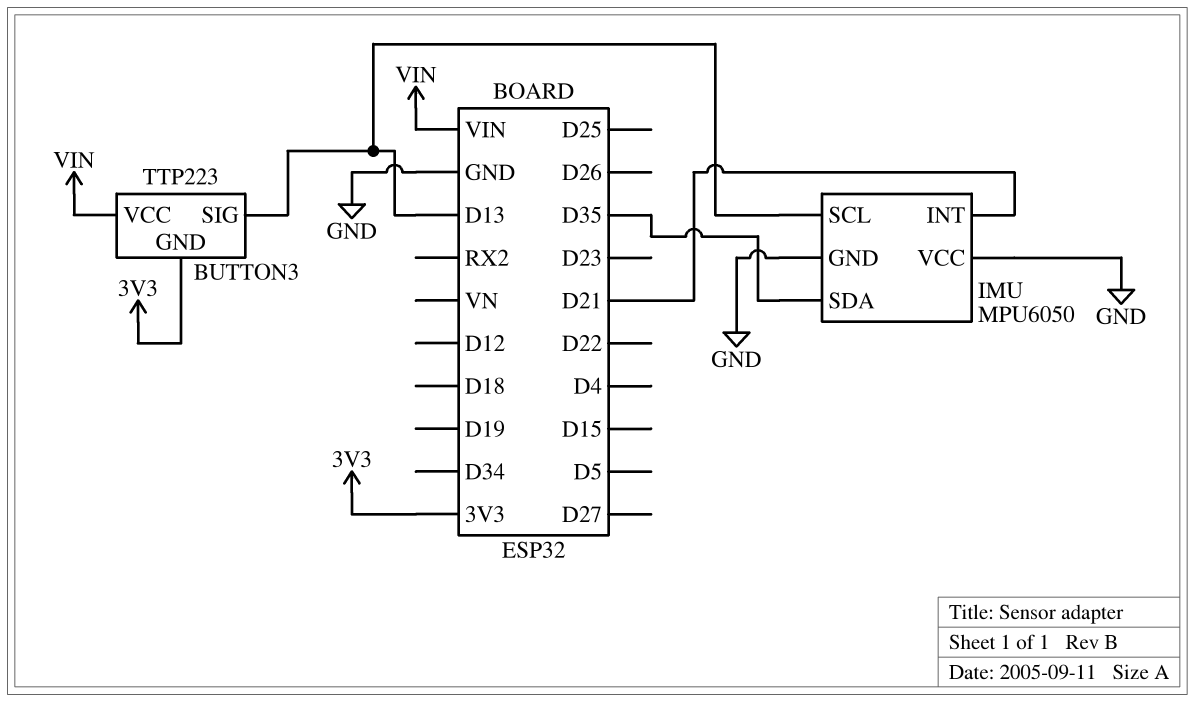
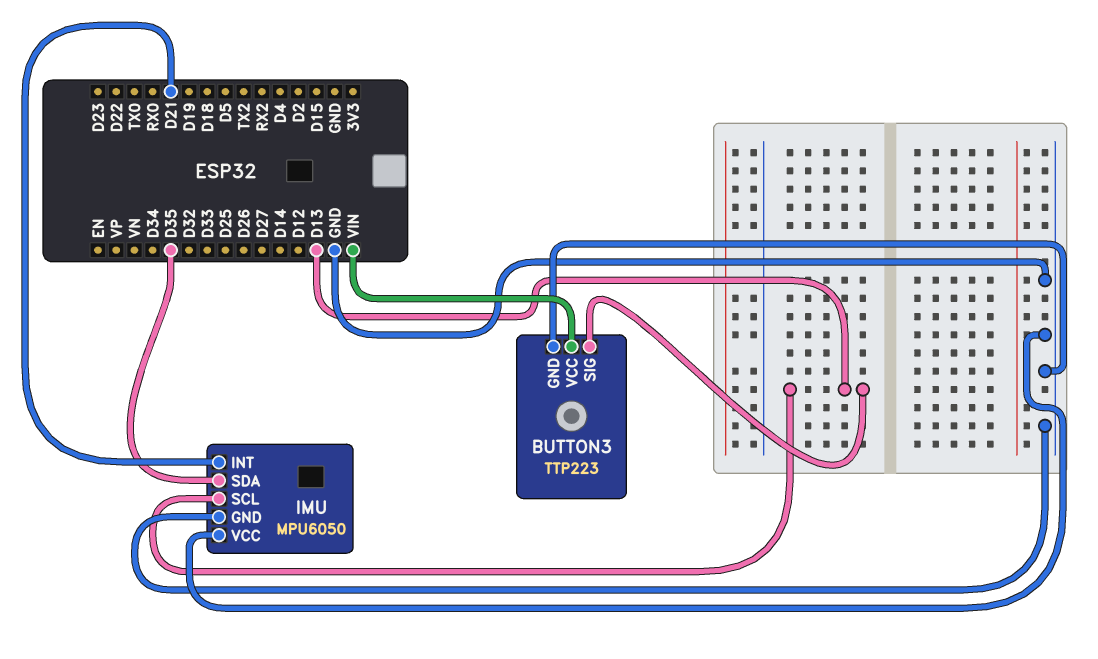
BUTTON3 pin GND: 3V3 -> GND

